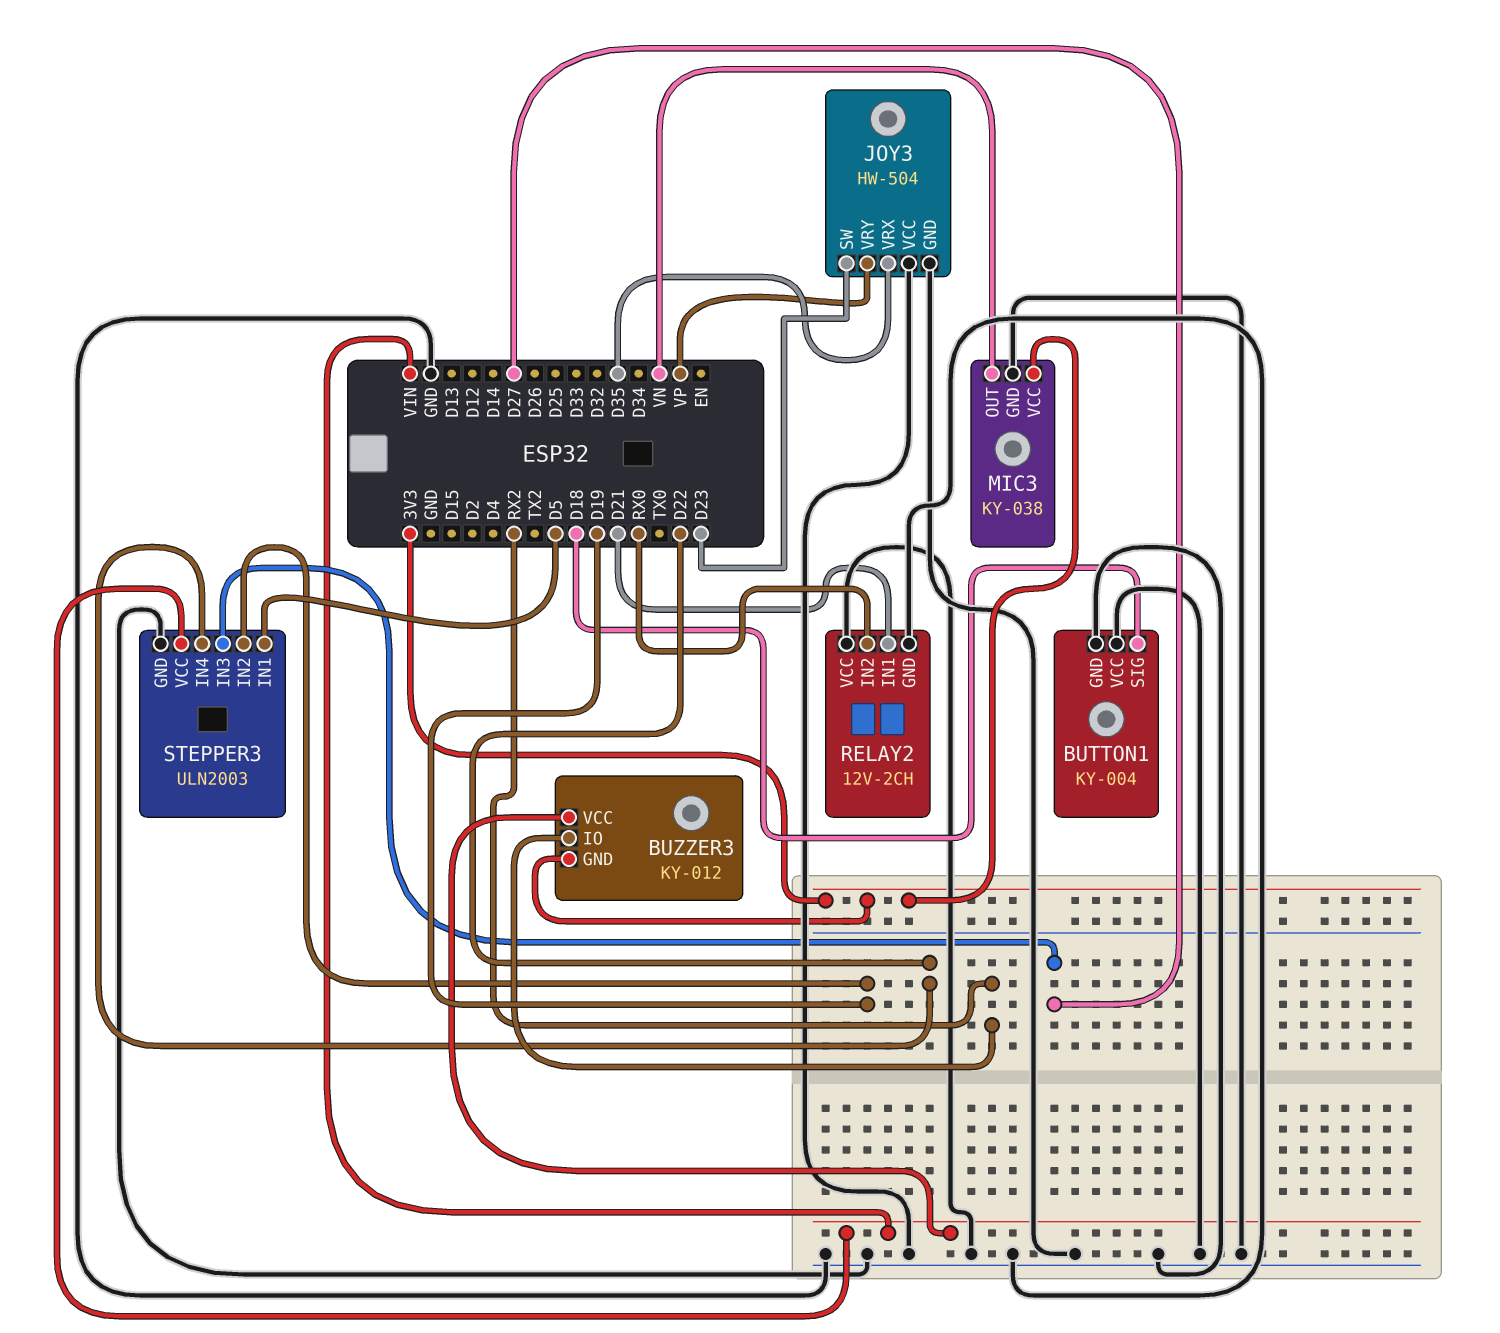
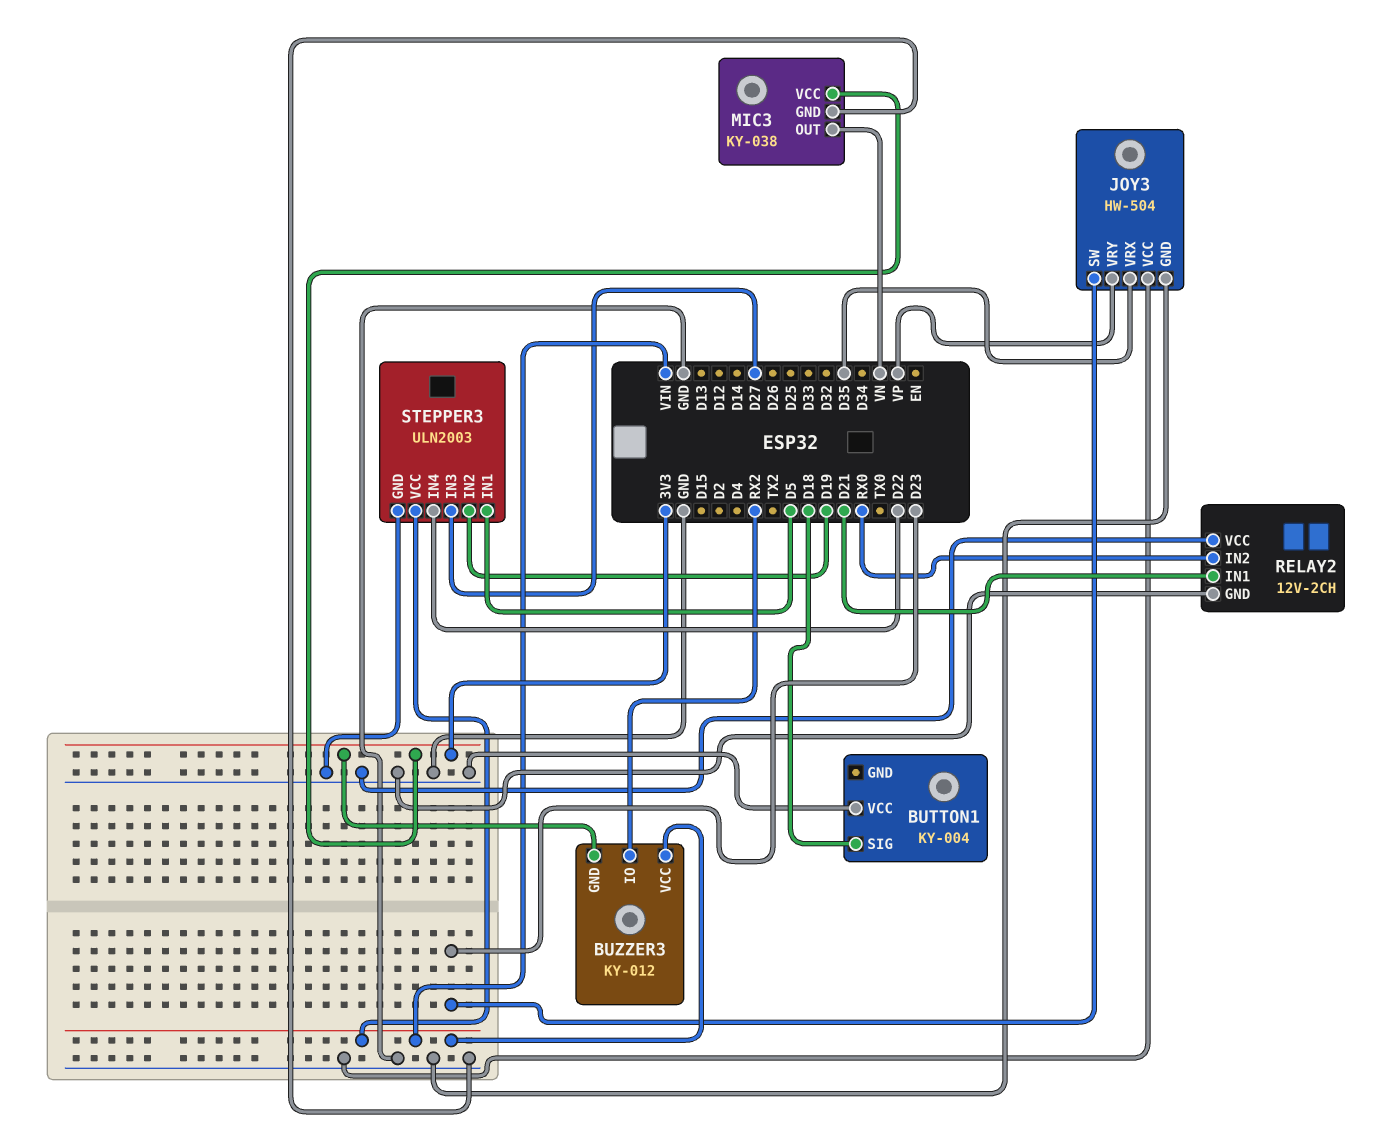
BUTTON1 pin GND: GND -> none

